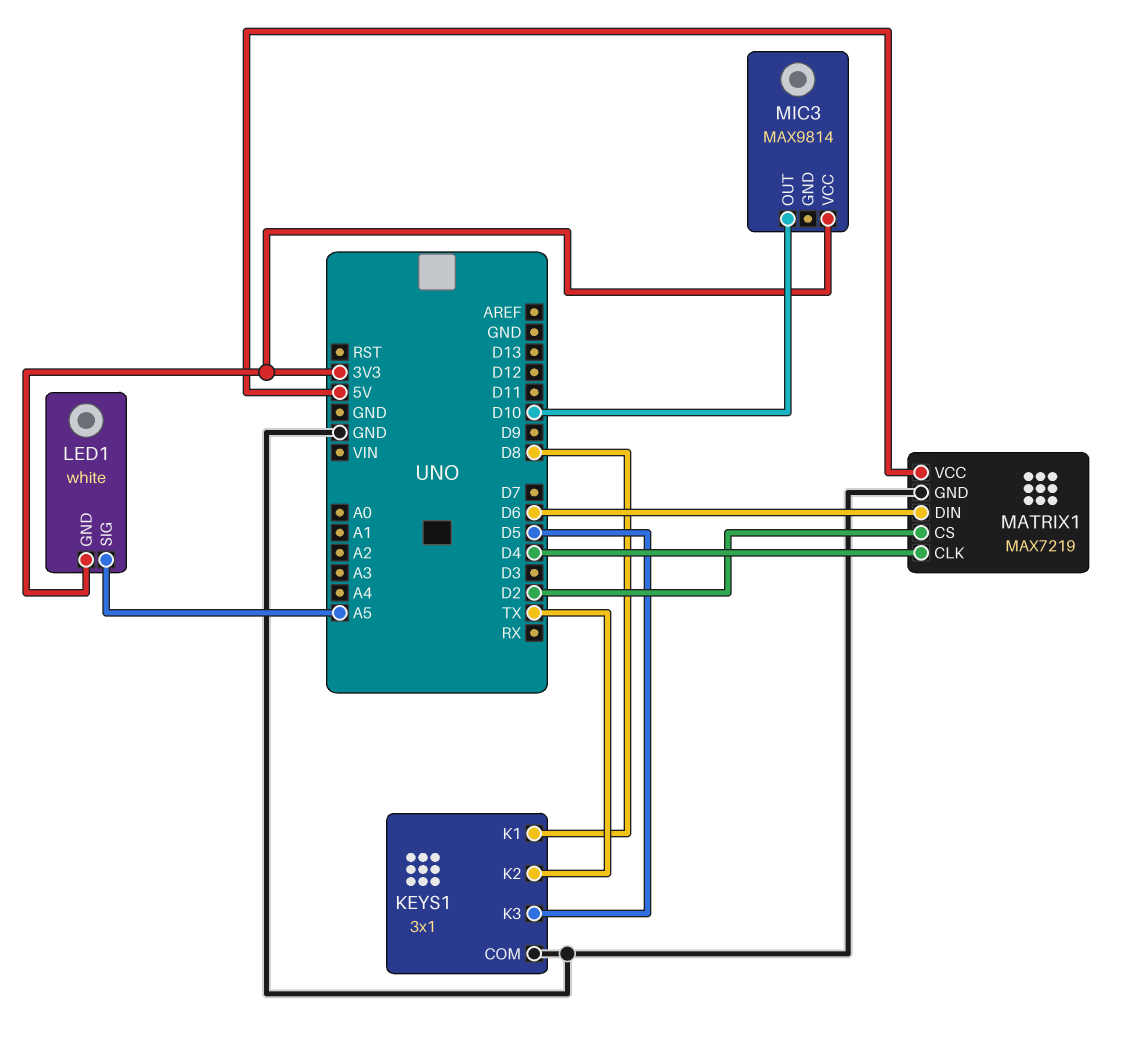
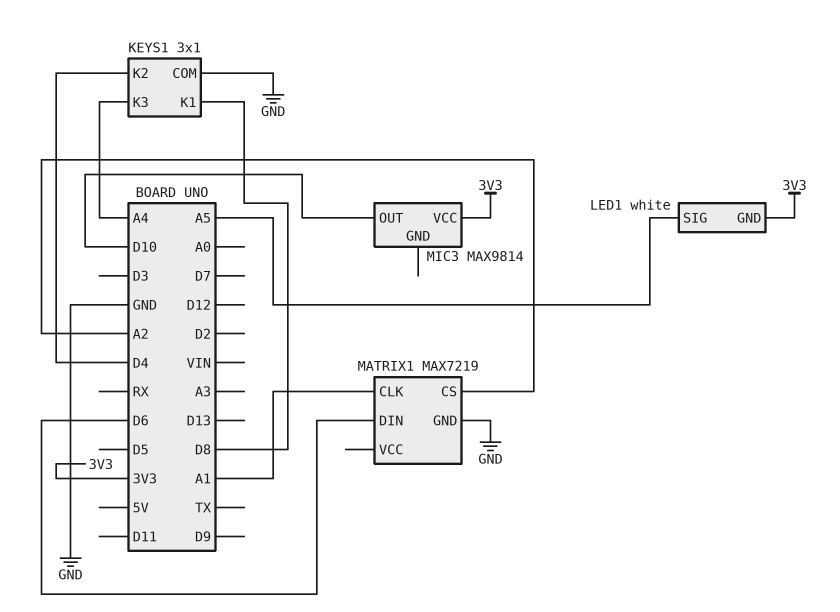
KEYS1 pin K2: TX -> D4
KEYS1 pin K3: D5 -> A4
MATRIX1 pin CLK: D4 -> A1
MATRIX1 pin CS: D2 -> A2
MATRIX1 pin VCC: 5V -> none

